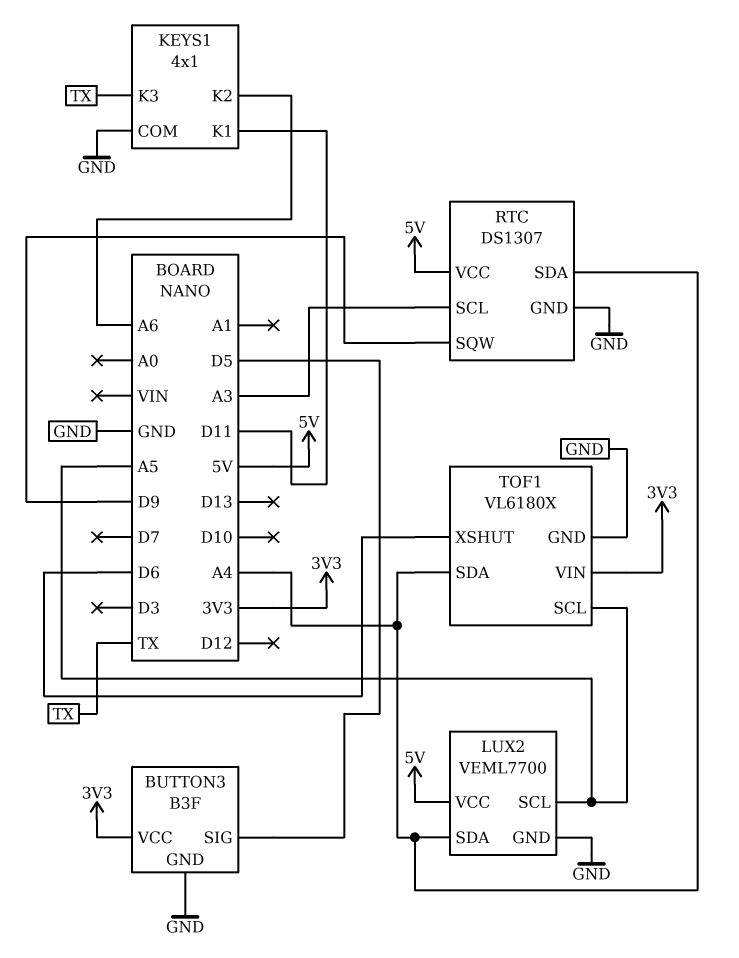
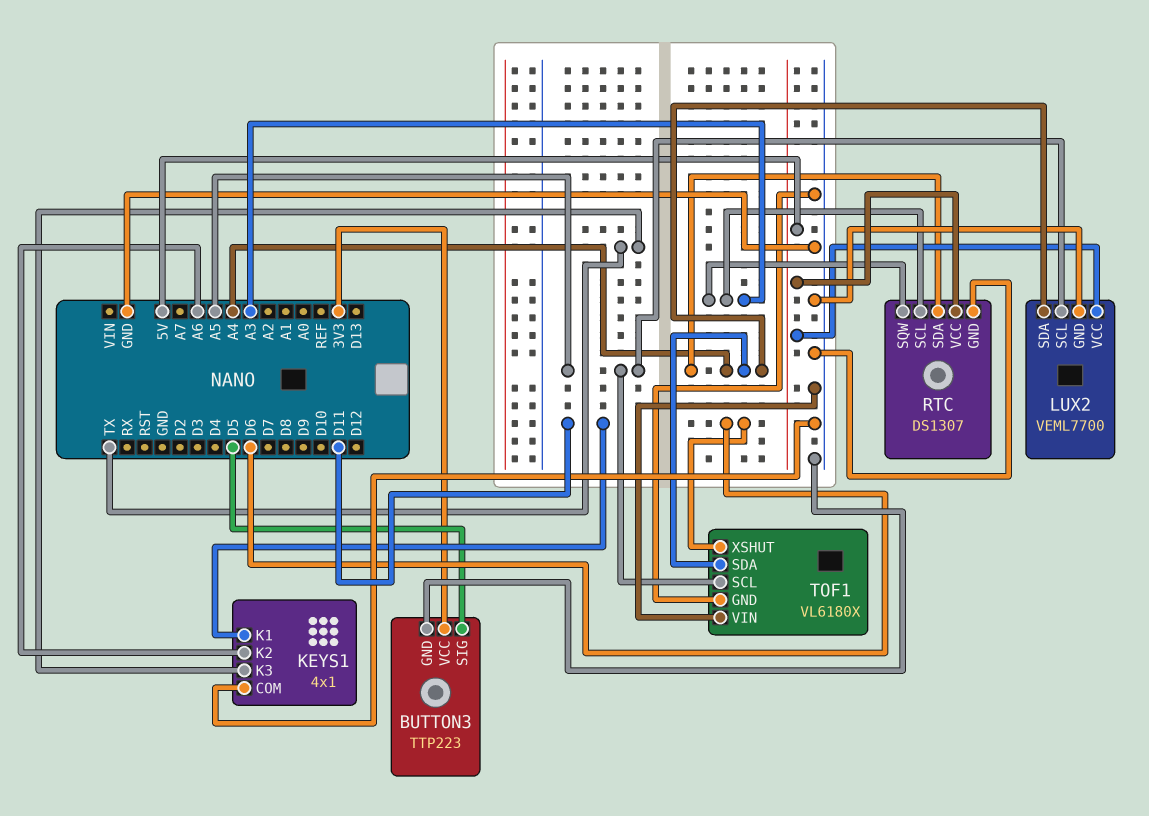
BUTTON3: B3F -> TTP223
RTC pin SQW: D9 -> A3
TOF1 pin VIN: 3V3 -> GND

